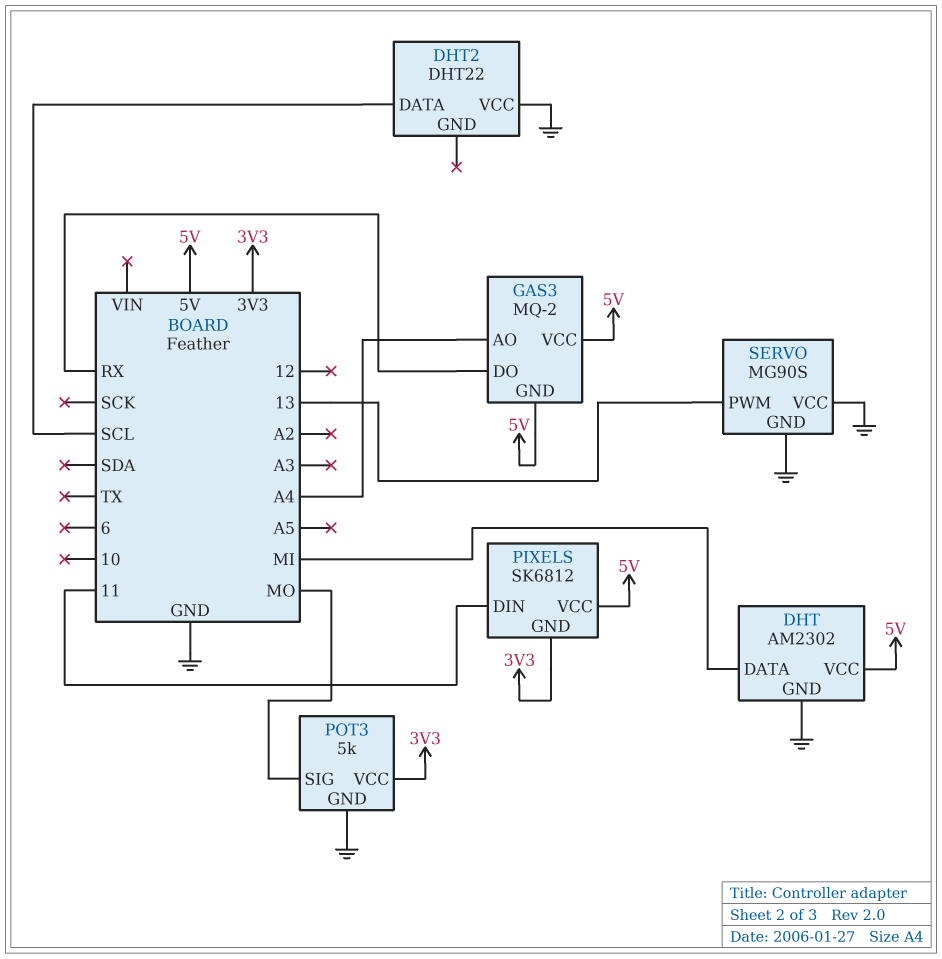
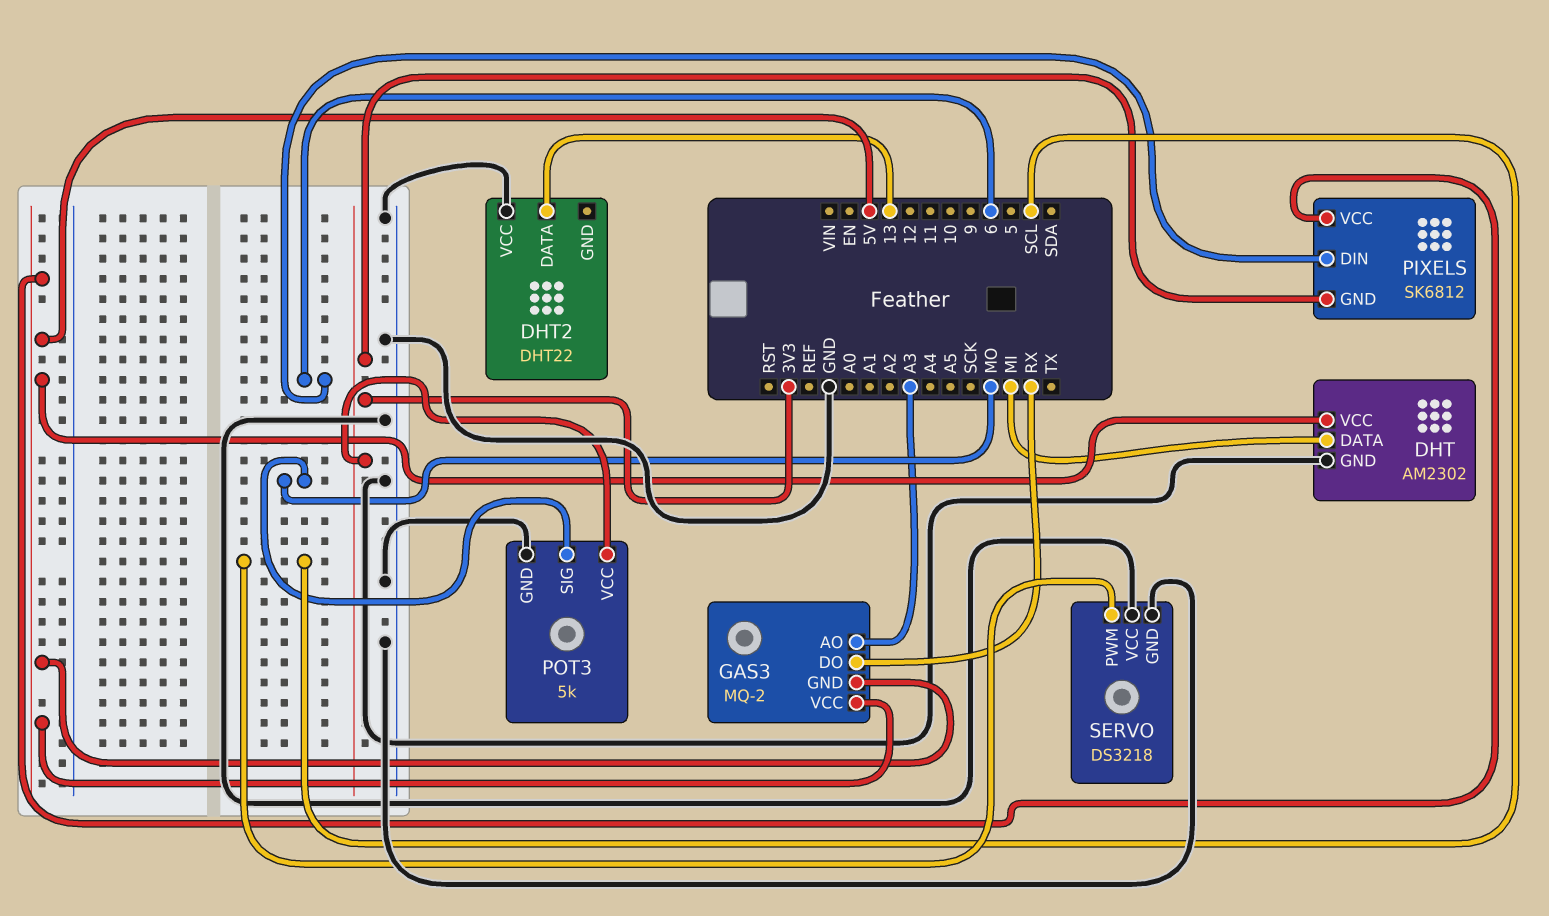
DHT2 pin DATA: SCL -> 13
GAS3 pin AO: A4 -> A3
PIXELS pin DIN: 11 -> 6
SERVO: MG90S -> DS3218
SERVO pin PWM: 13 -> SCL

